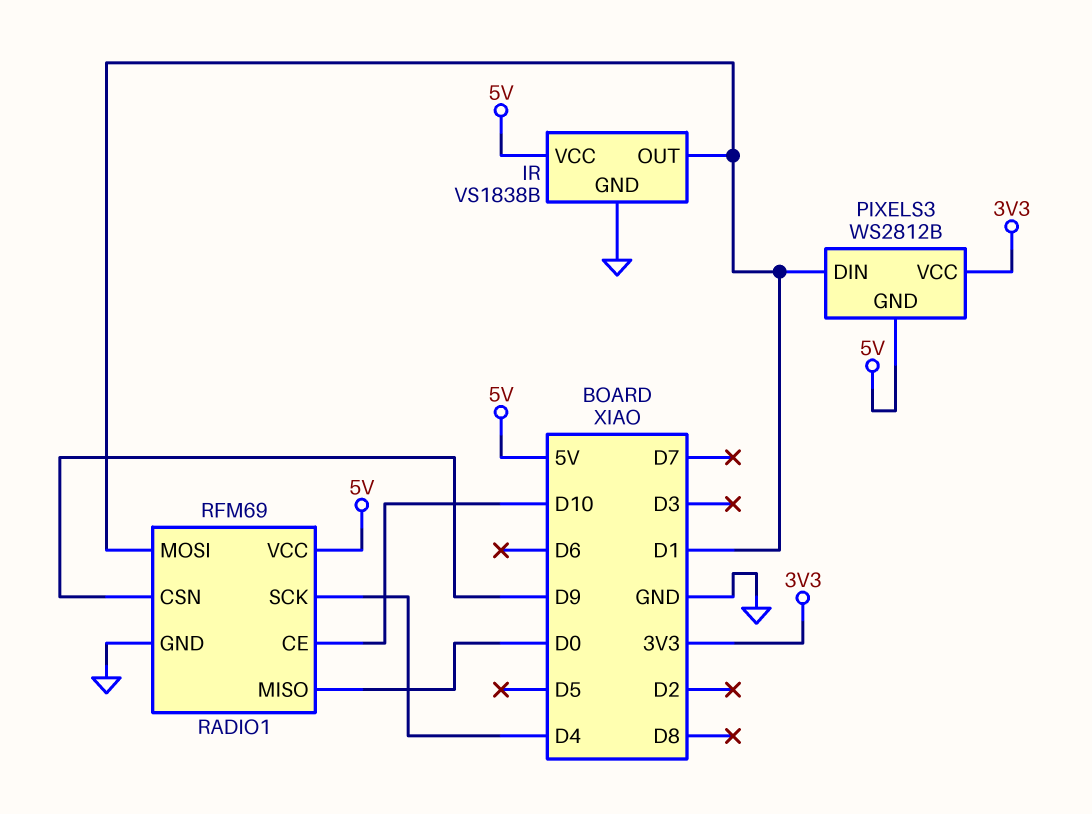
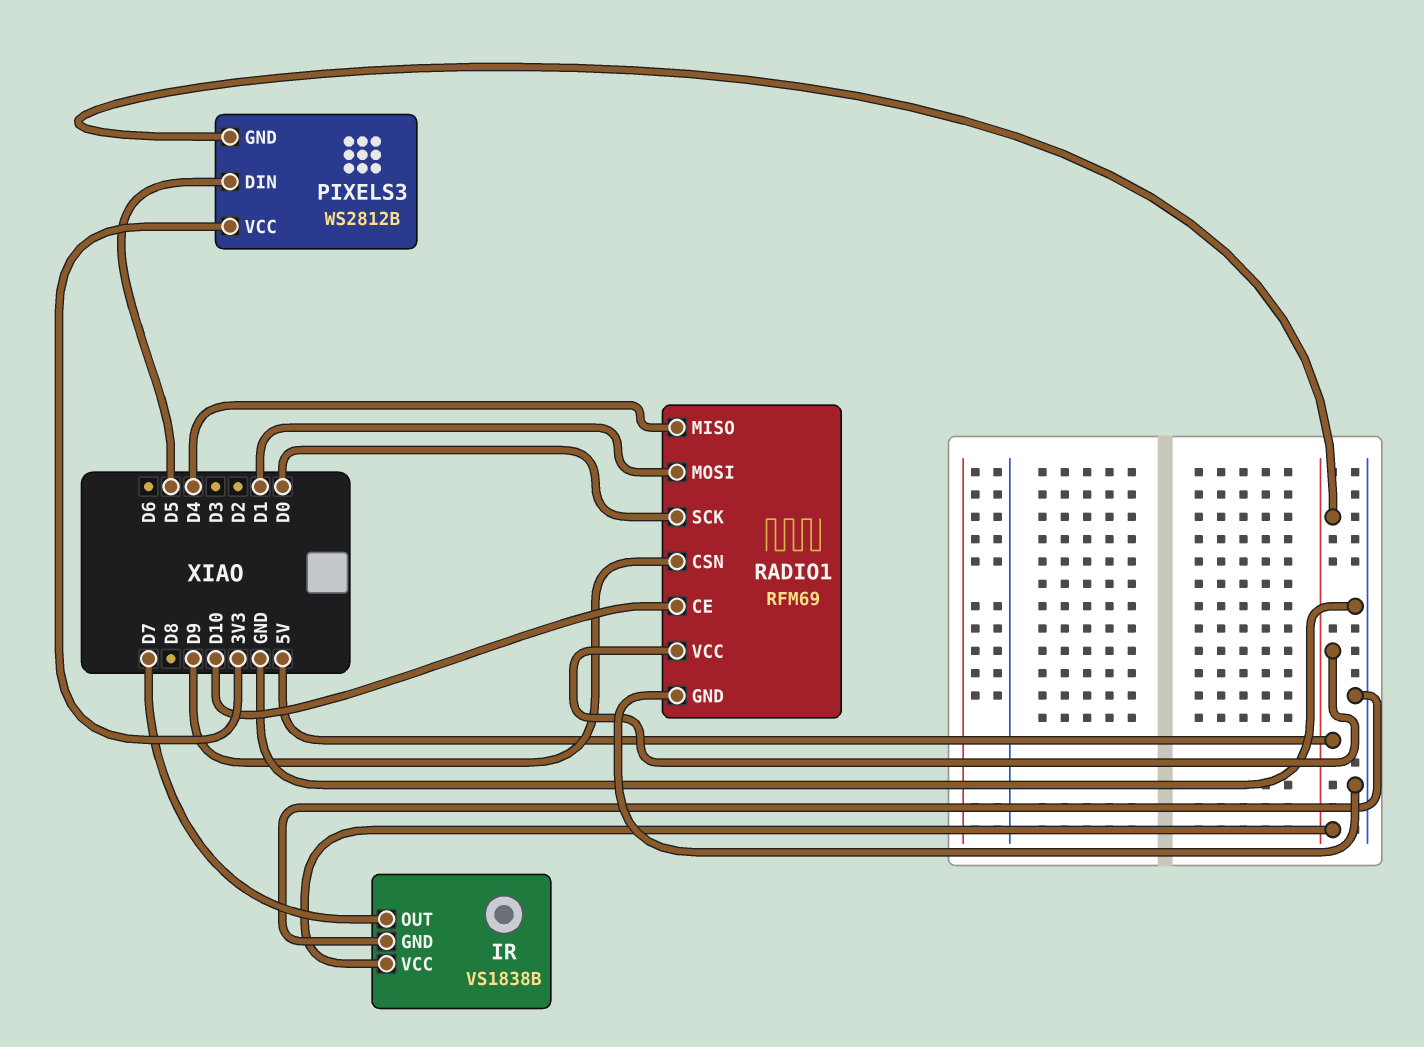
IR pin OUT: D1 -> D7
PIXELS3 pin DIN: D1 -> D5
RADIO1 pin MISO: D0 -> D4
RADIO1 pin SCK: D4 -> D0

